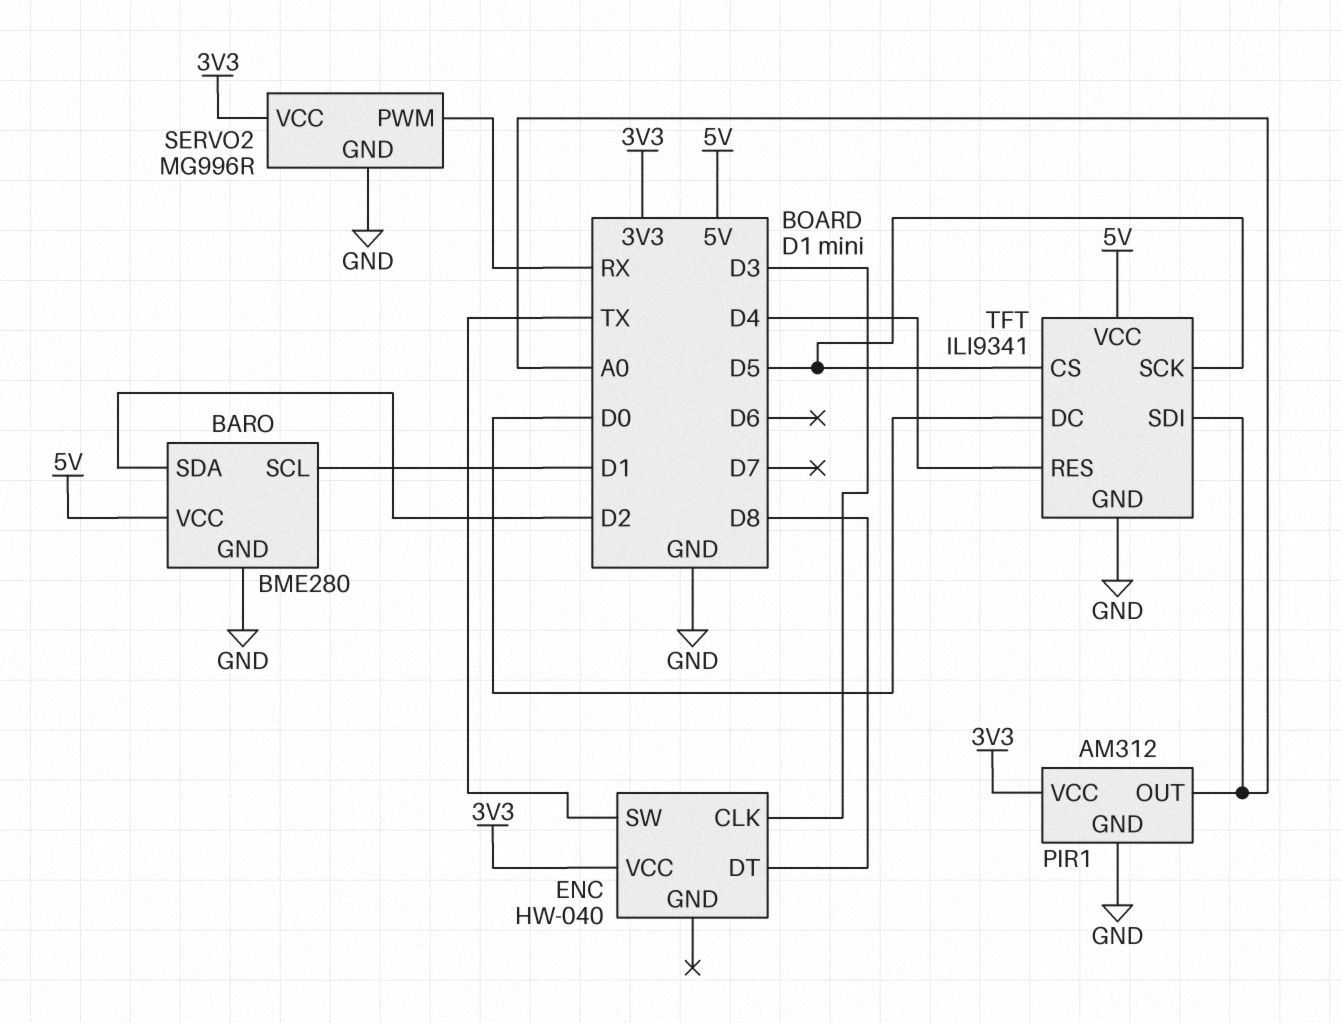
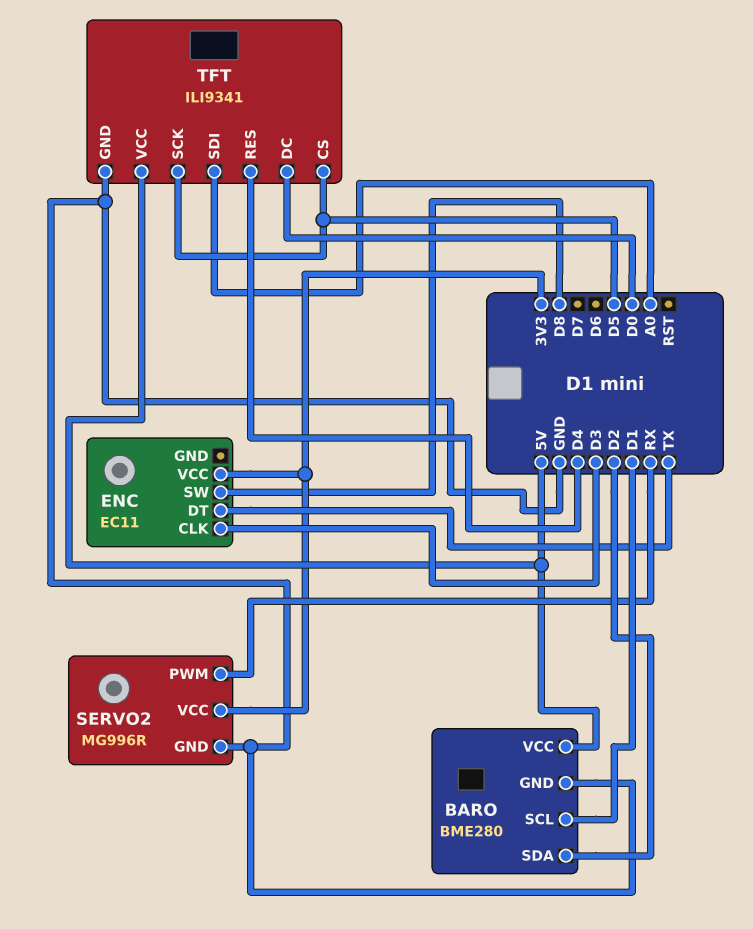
ENC: HW-040 -> EC11
ENC pin DT: D8 -> TX
ENC pin SW: TX -> D8
PIR1: AM312 -> none
PIR1 pin GND: GND -> none
PIR1 pin OUT: A0 -> none
PIR1 pin VCC: 3V3 -> none

